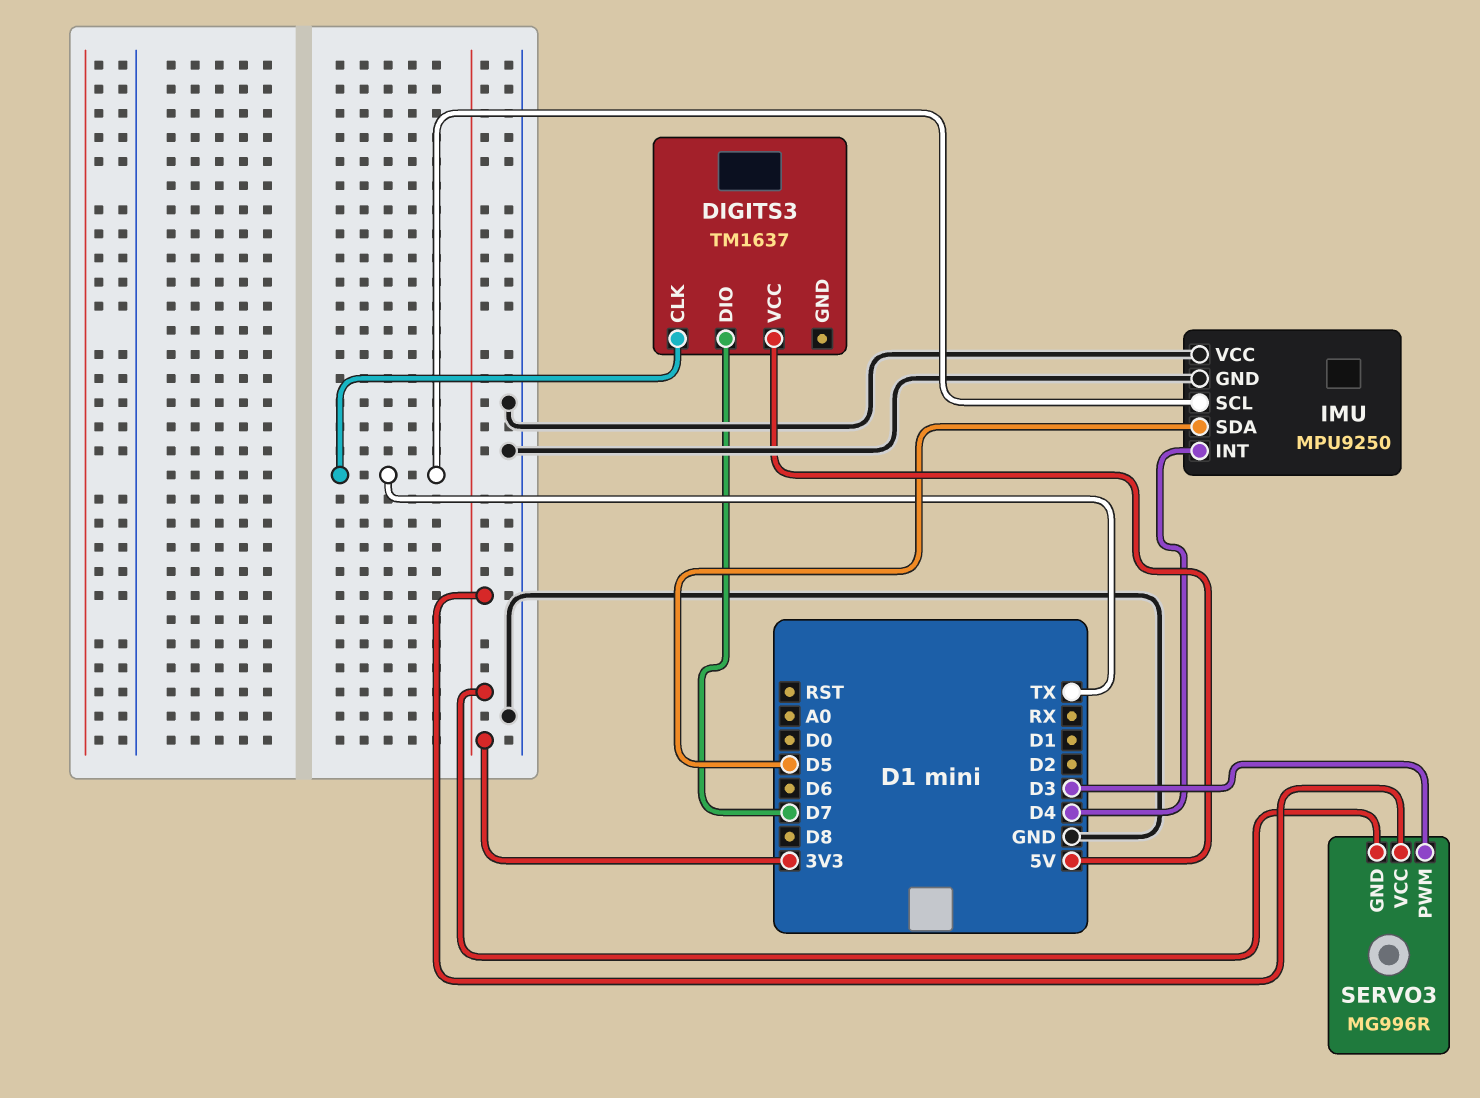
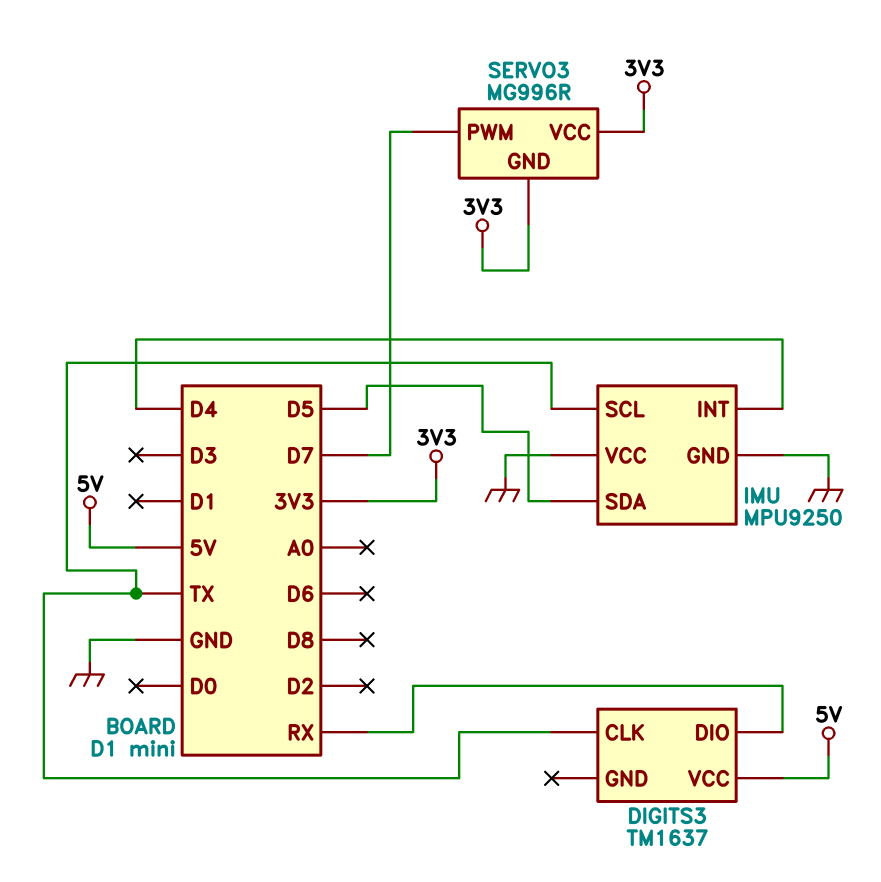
DIGITS3 pin DIO: D7 -> RX
SERVO3 pin PWM: D3 -> D7

